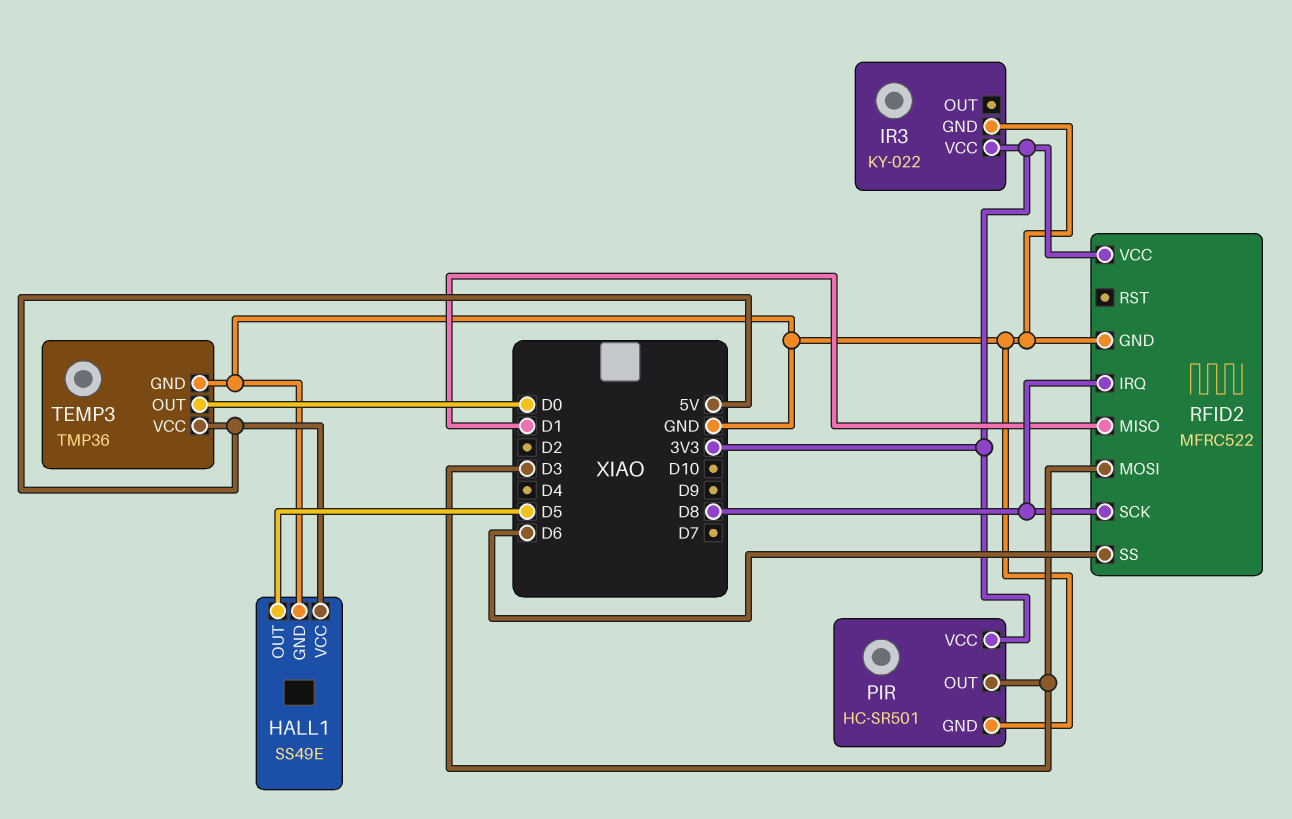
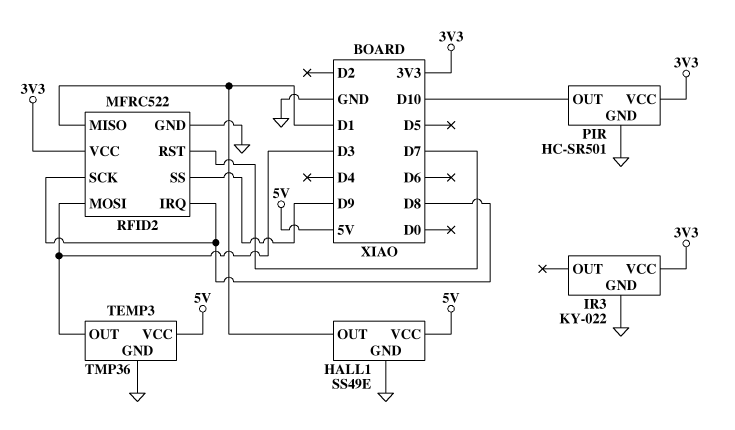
HALL1 pin OUT: D5 -> D1
PIR pin OUT: D3 -> D10
RFID2 pin RST: none -> D7
RFID2 pin SS: D6 -> D9
TEMP3 pin OUT: D0 -> D3

